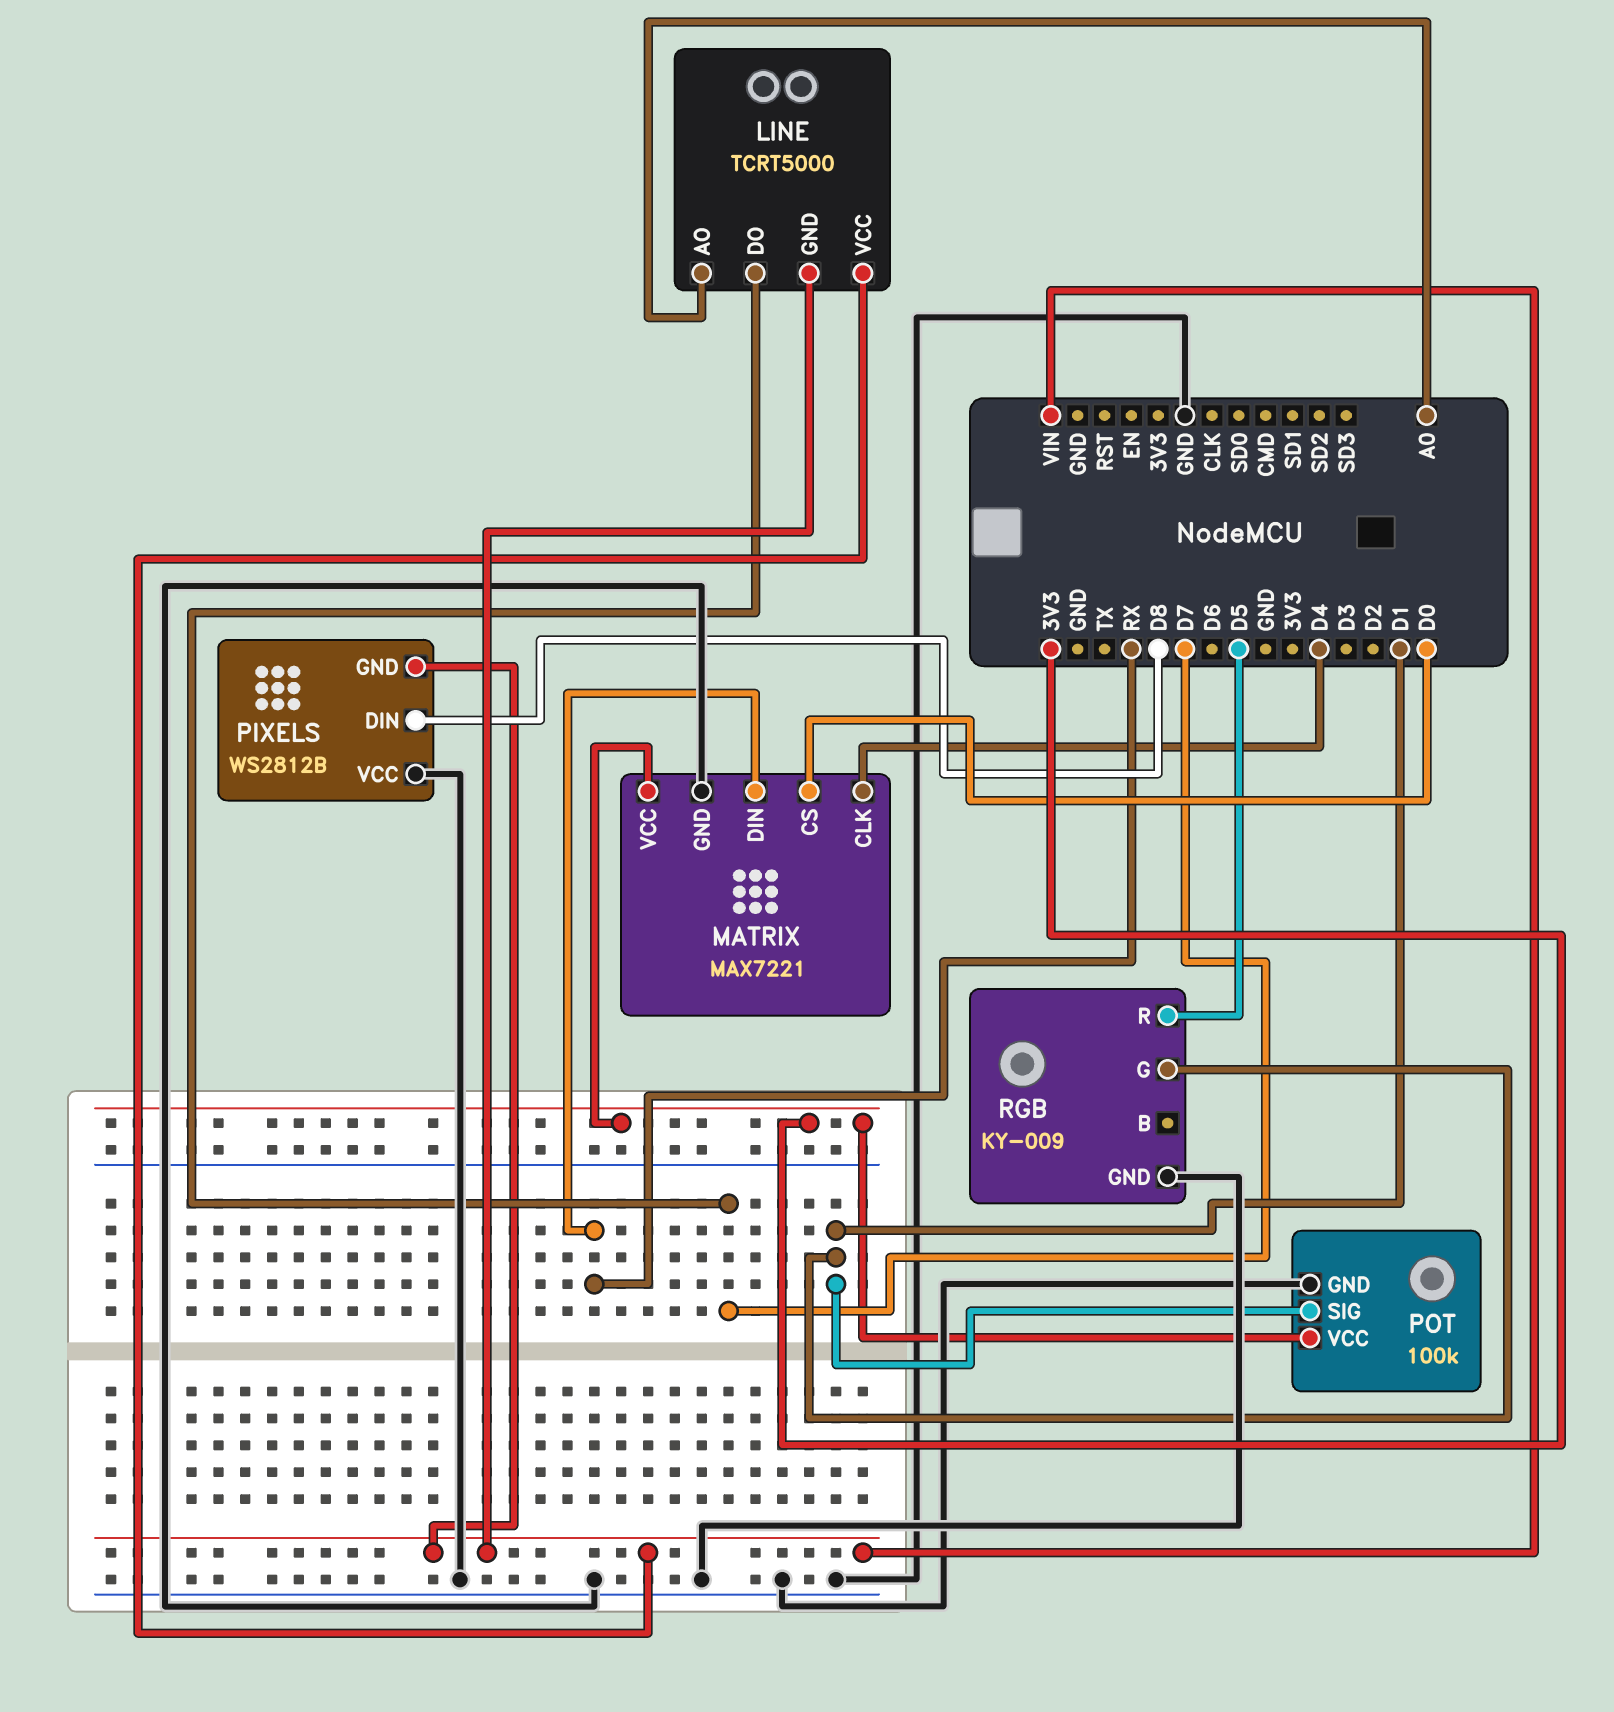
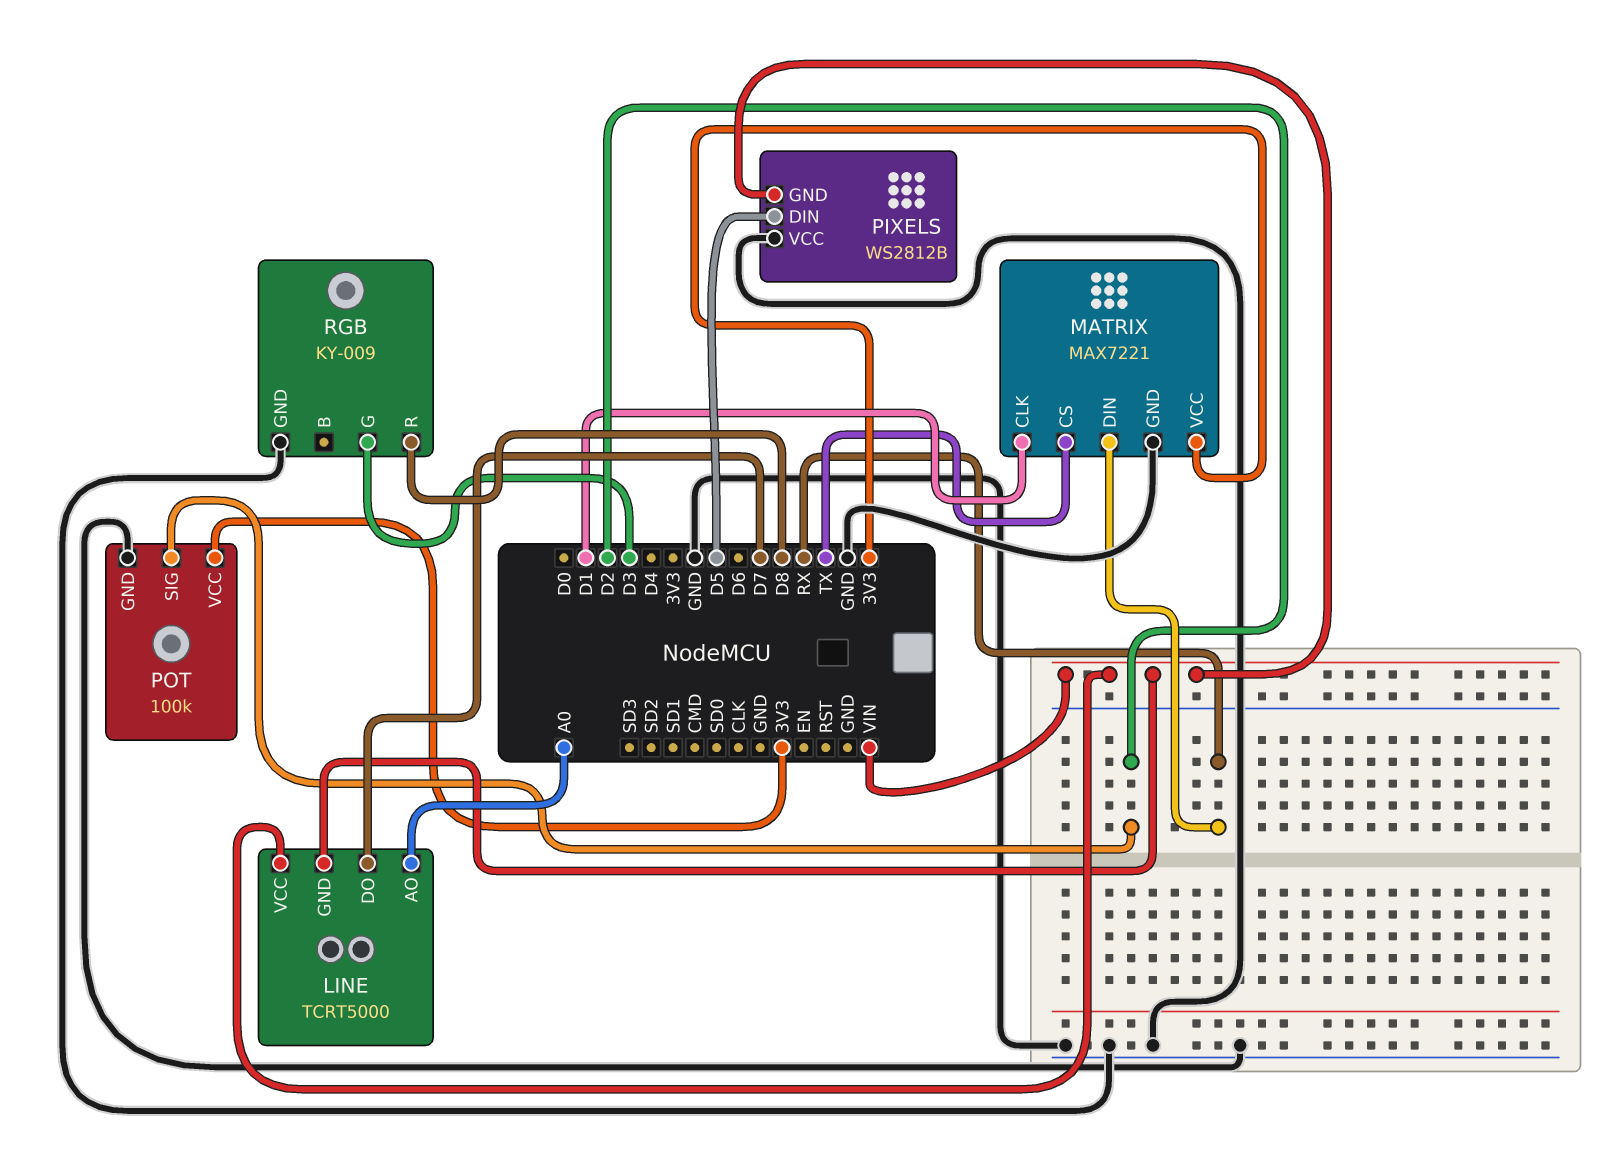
MATRIX pin CLK: D4 -> D1
MATRIX pin CS: D0 -> TX
PIXELS pin DIN: D8 -> D5
POT pin SIG: D1 -> D2
RGB pin G: D1 -> D3
RGB pin R: D5 -> D8

